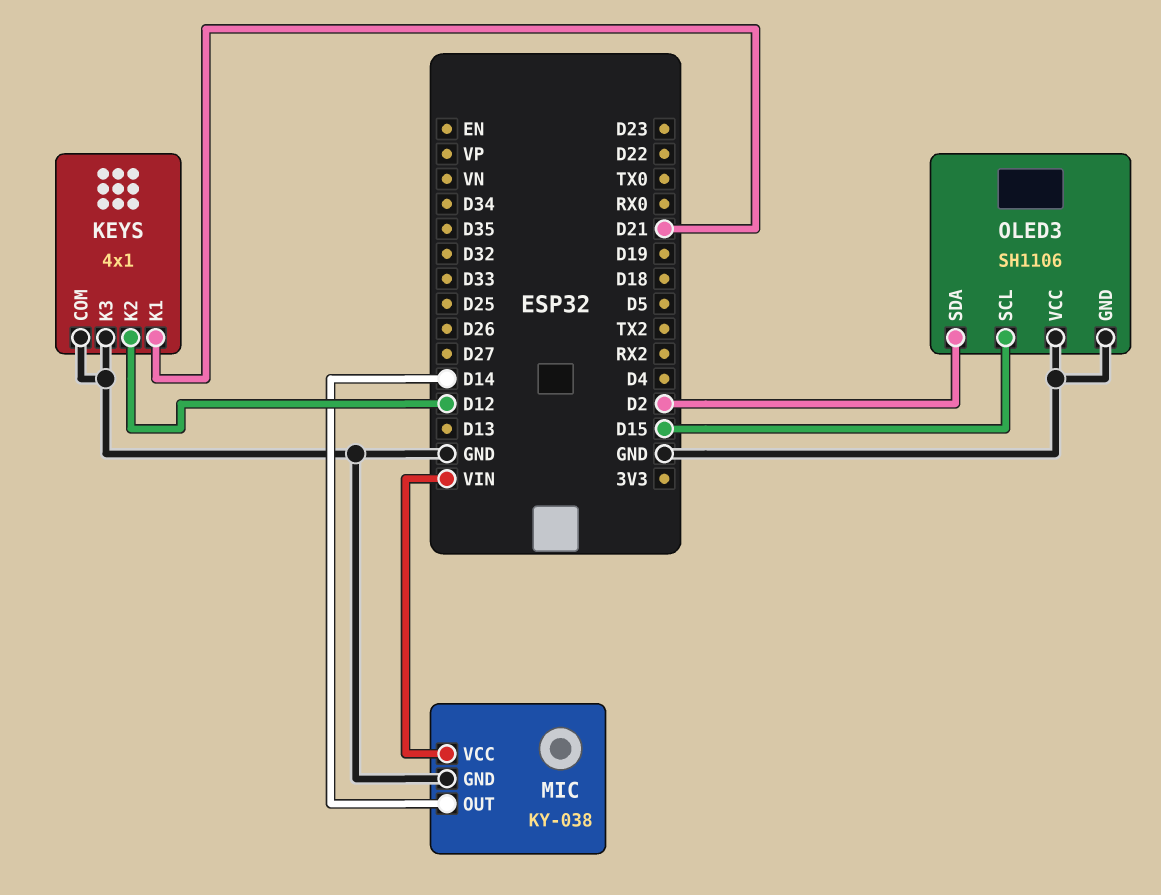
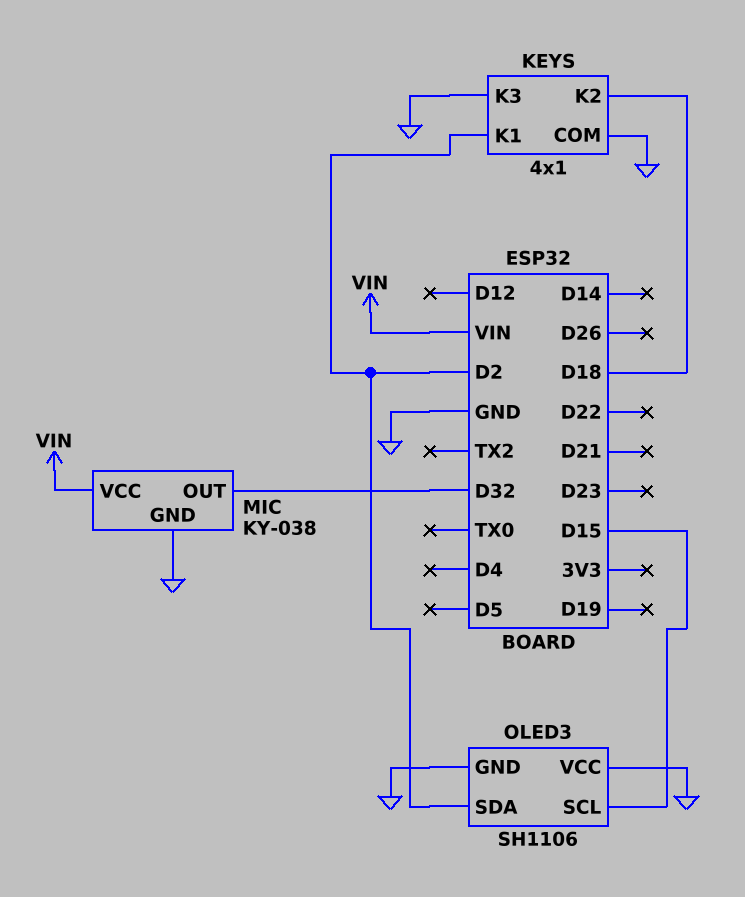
KEYS pin K1: D21 -> D2
KEYS pin K2: D12 -> D18
MIC pin OUT: D14 -> D32

